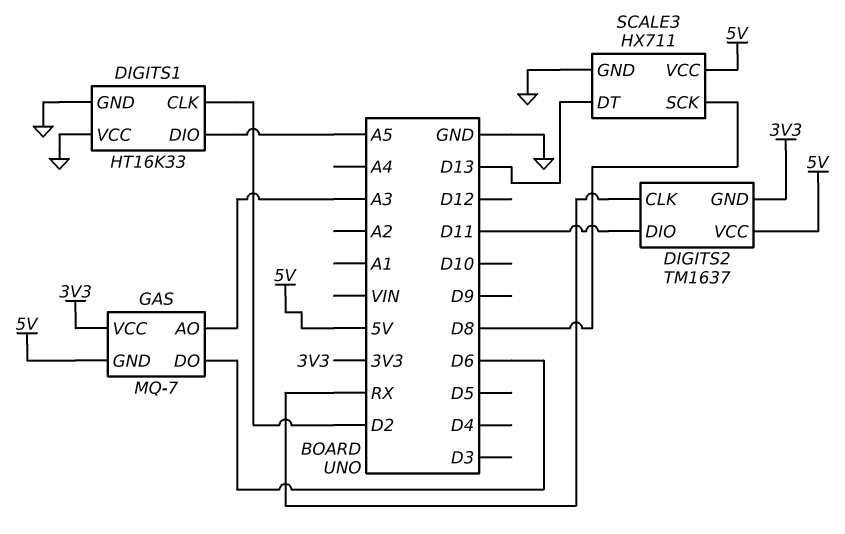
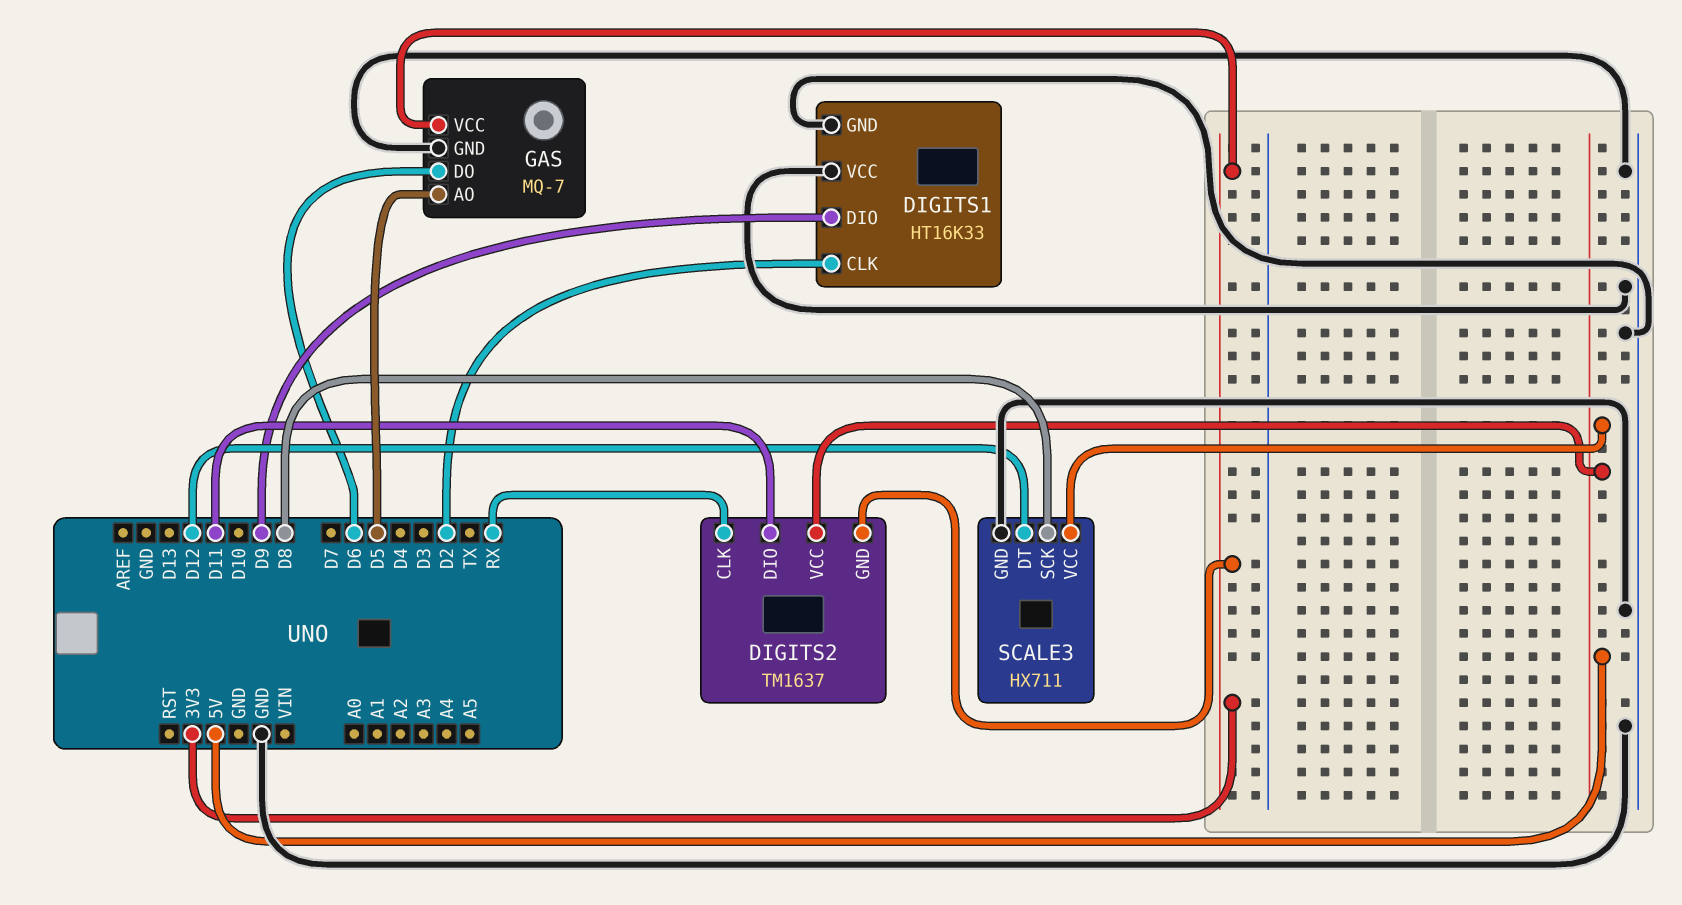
DIGITS1 pin DIO: A5 -> D9
GAS pin AO: A3 -> D5
GAS pin GND: 5V -> GND
SCALE3 pin DT: D13 -> D12

